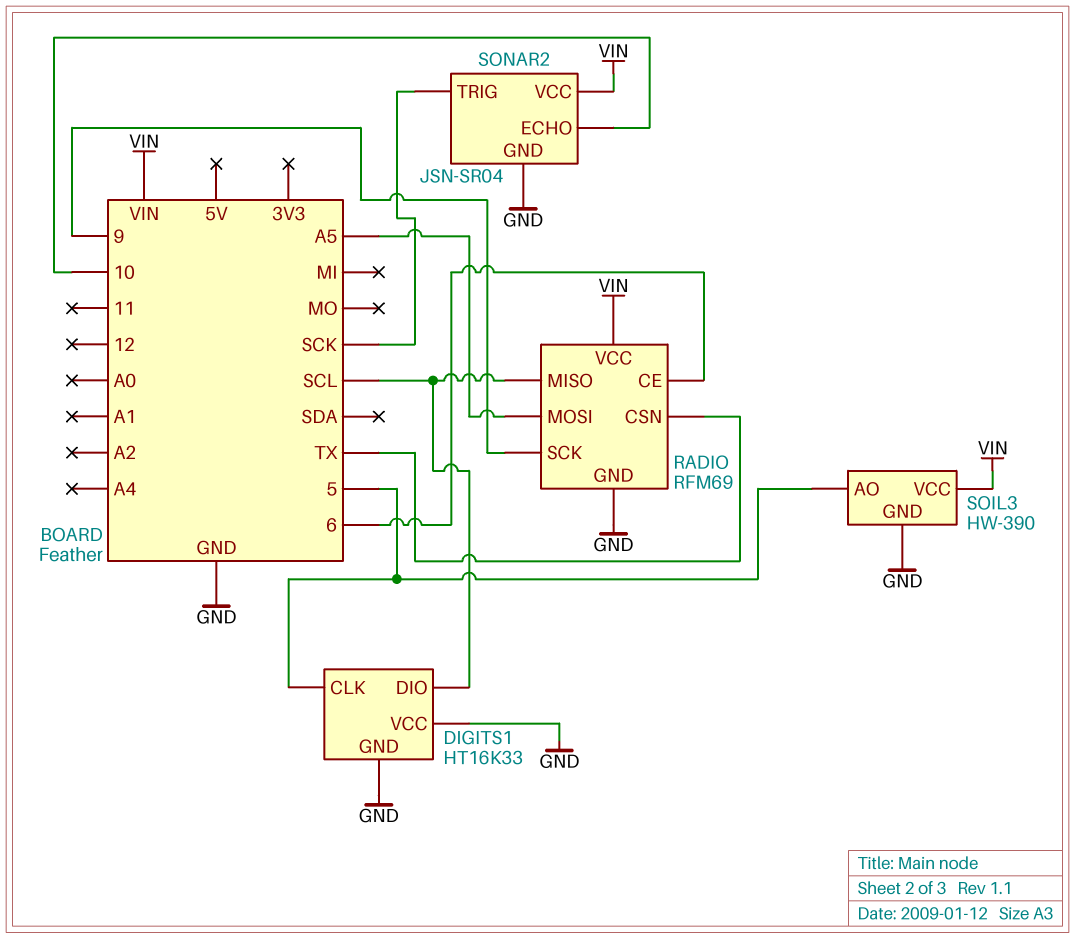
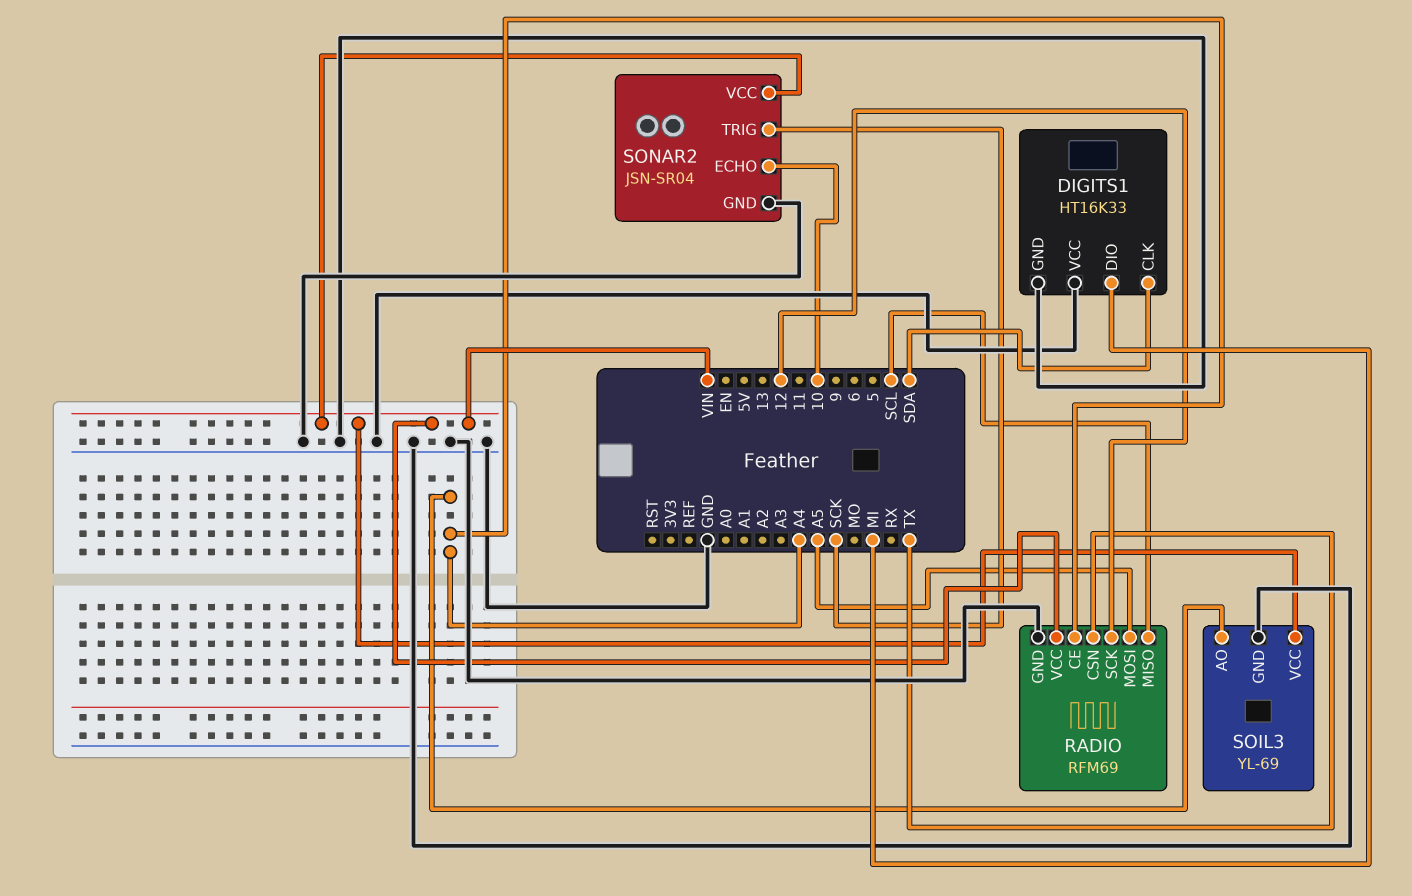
DIGITS1 pin CLK: 5 -> SDA
DIGITS1 pin DIO: SCL -> MI
RADIO pin CE: 6 -> A4
RADIO pin SCK: 9 -> 12
SOIL3: HW-390 -> YL-69
SOIL3 pin AO: 5 -> A4

